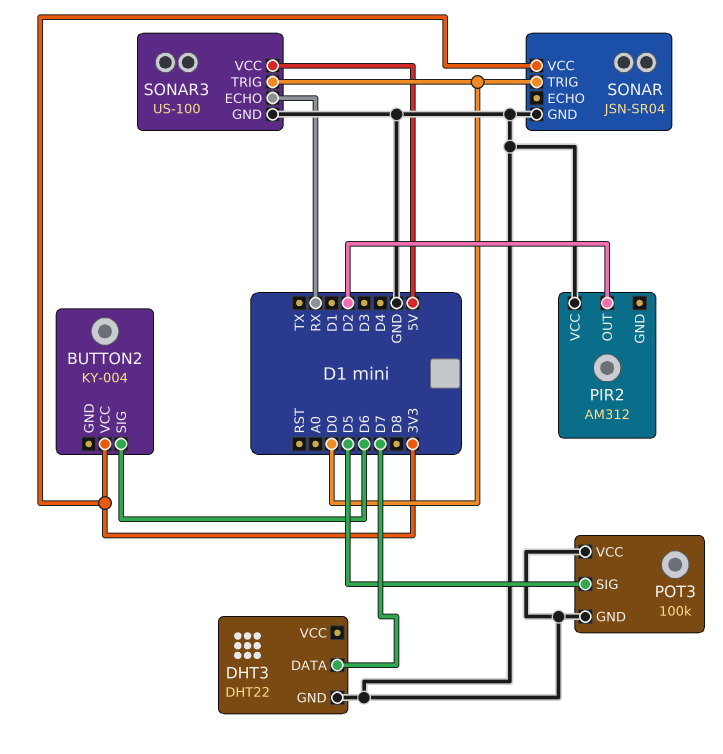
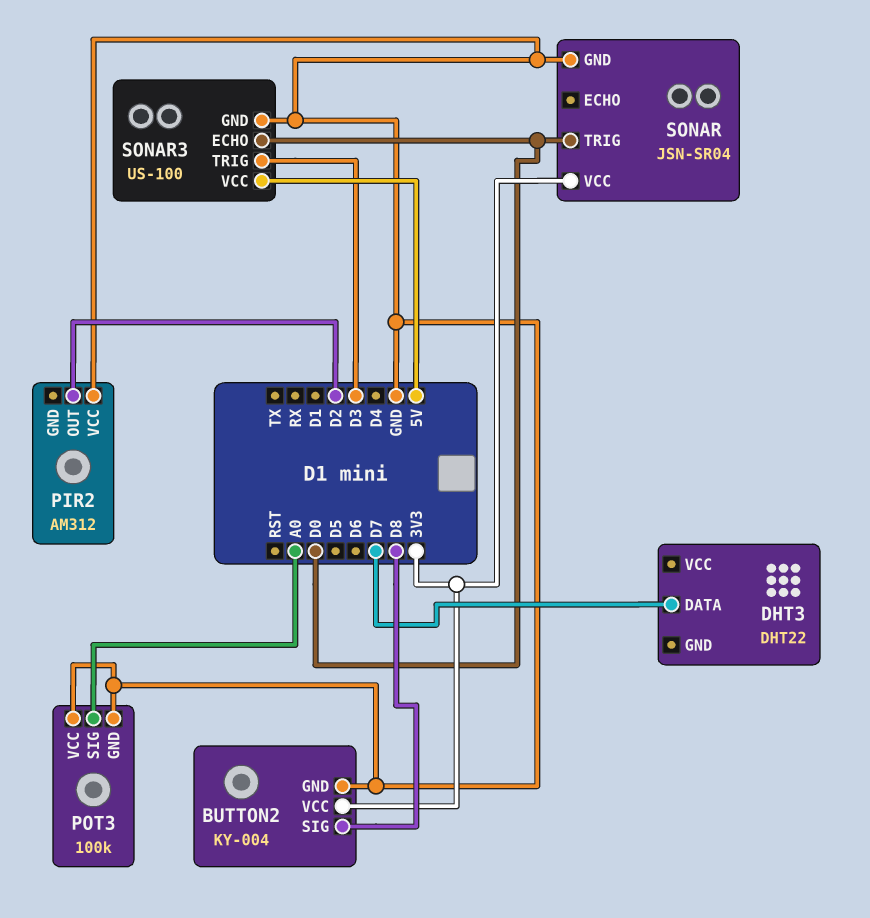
BUTTON2 pin GND: none -> GND
BUTTON2 pin SIG: D6 -> D8
DHT3 pin GND: GND -> none
POT3 pin SIG: D5 -> A0
SONAR3 pin ECHO: RX -> D0
SONAR3 pin TRIG: D0 -> D3

